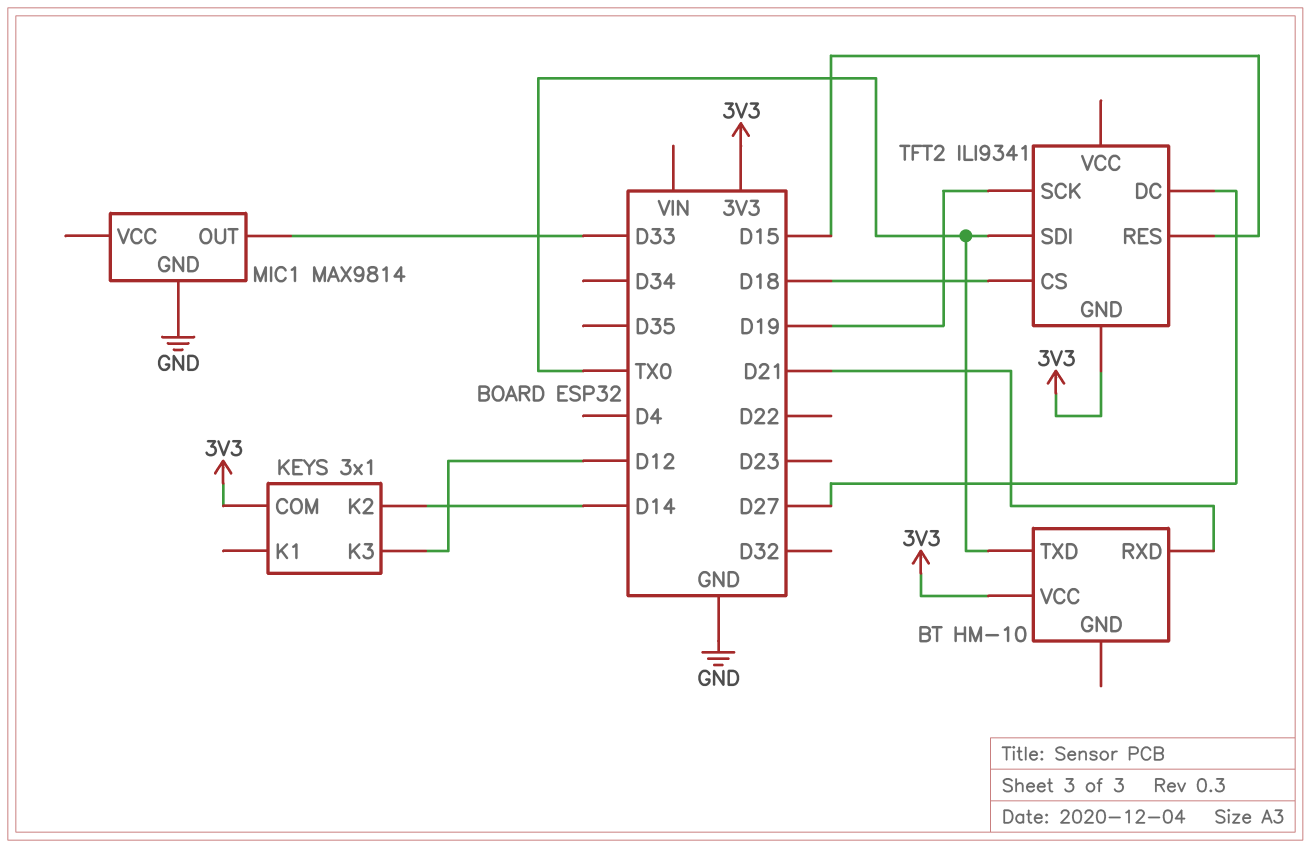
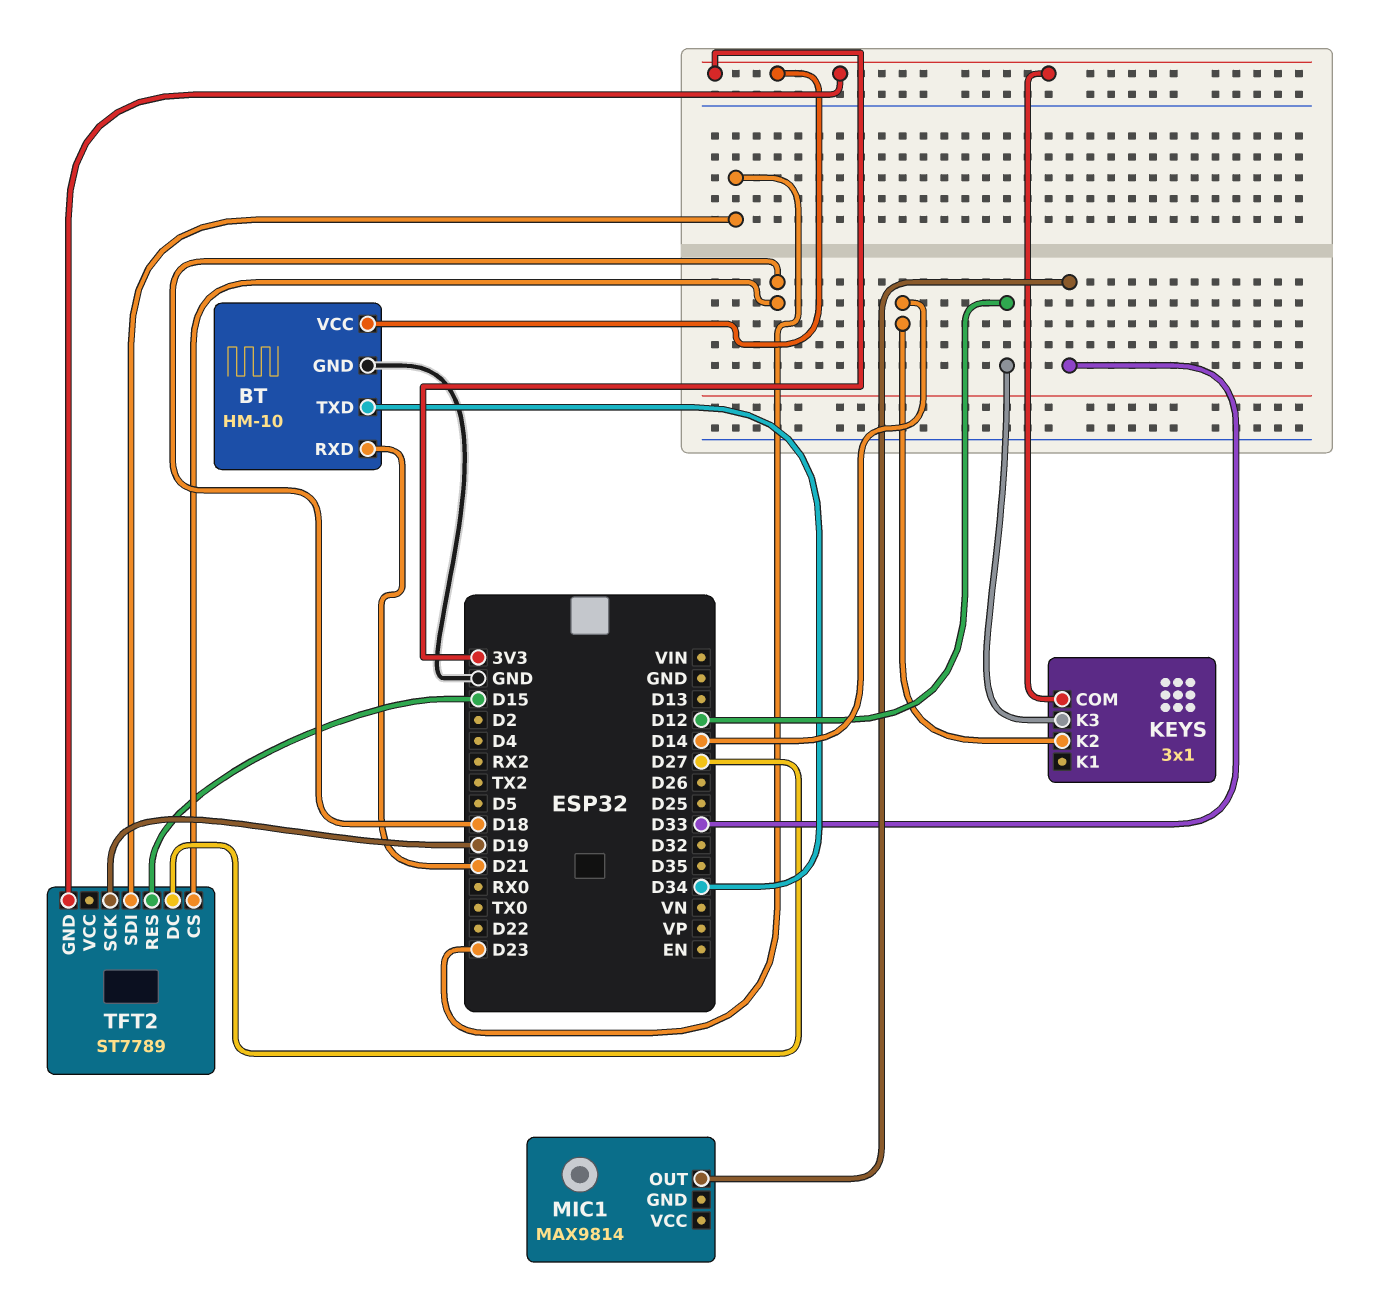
BT pin GND: none -> GND
BT pin TXD: TX0 -> D34
MIC1 pin GND: GND -> none
TFT2: ILI9341 -> ST7789
TFT2 pin SDI: TX0 -> D23

